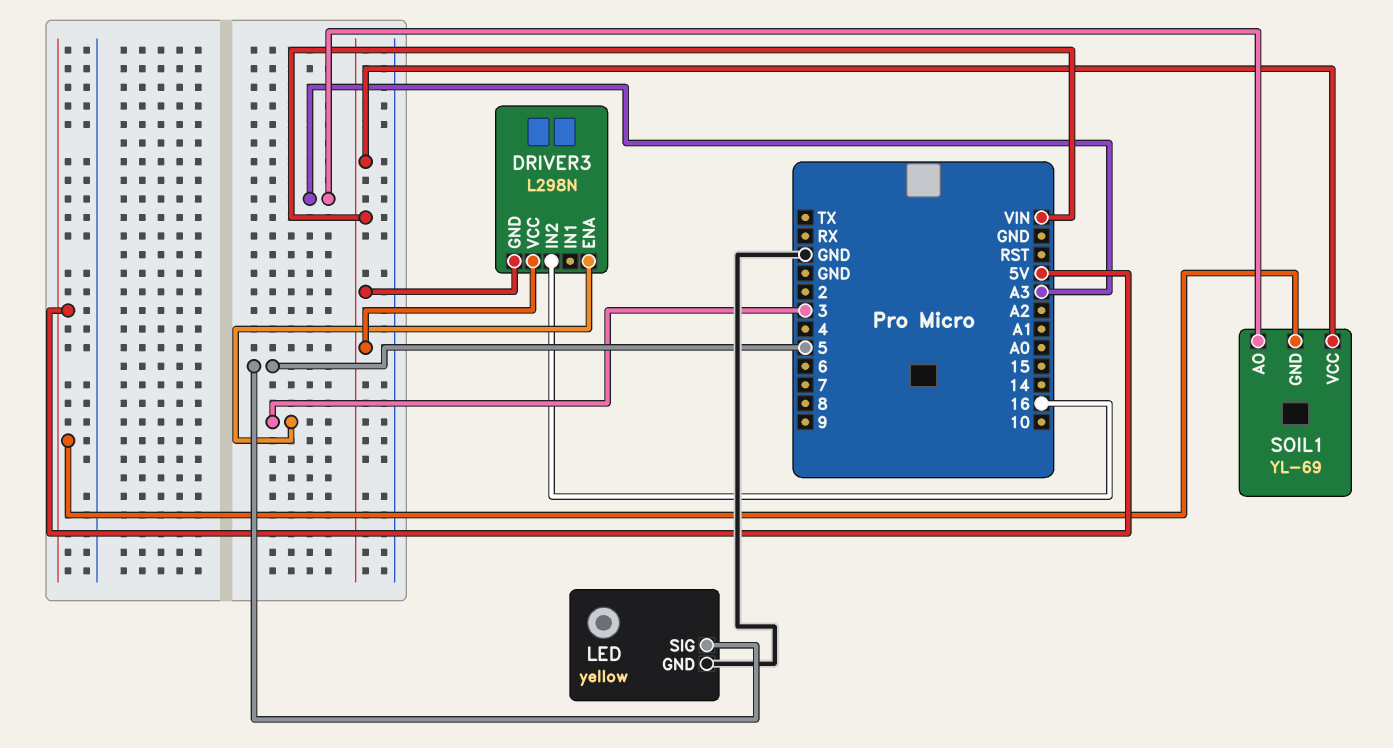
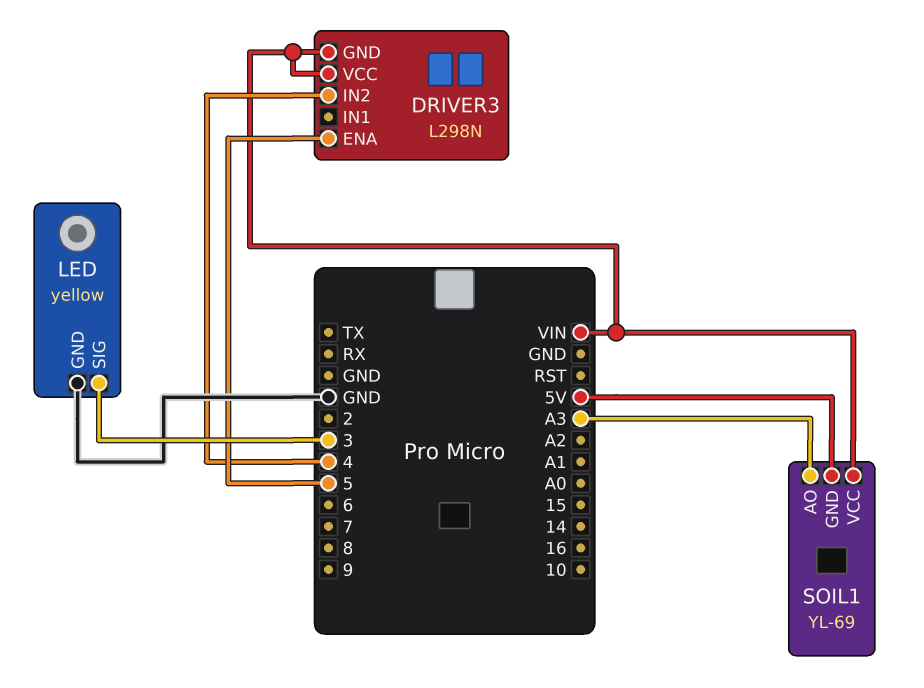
DRIVER3 pin ENA: 3 -> 5
DRIVER3 pin IN2: 16 -> 4
LED pin SIG: 5 -> 3

